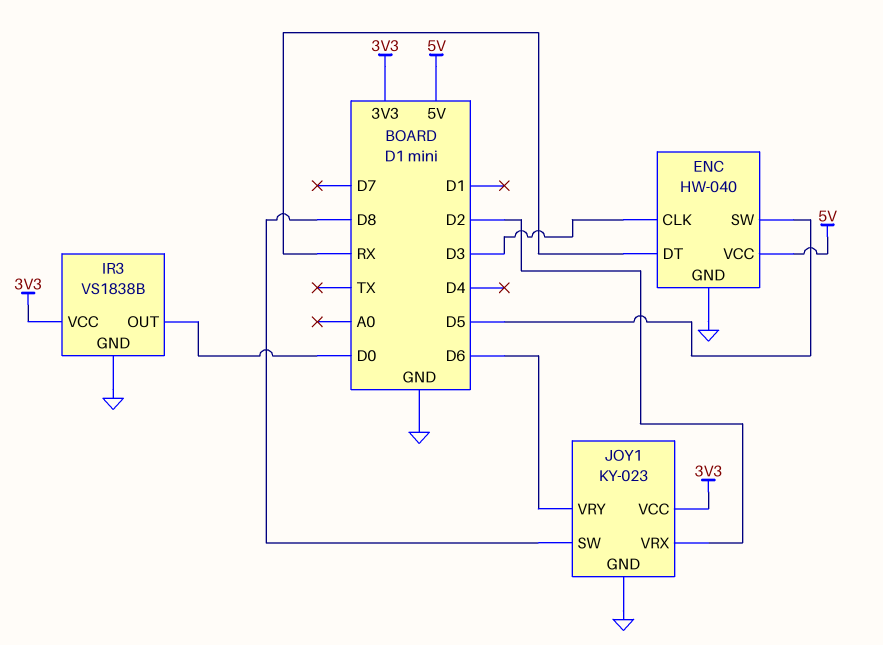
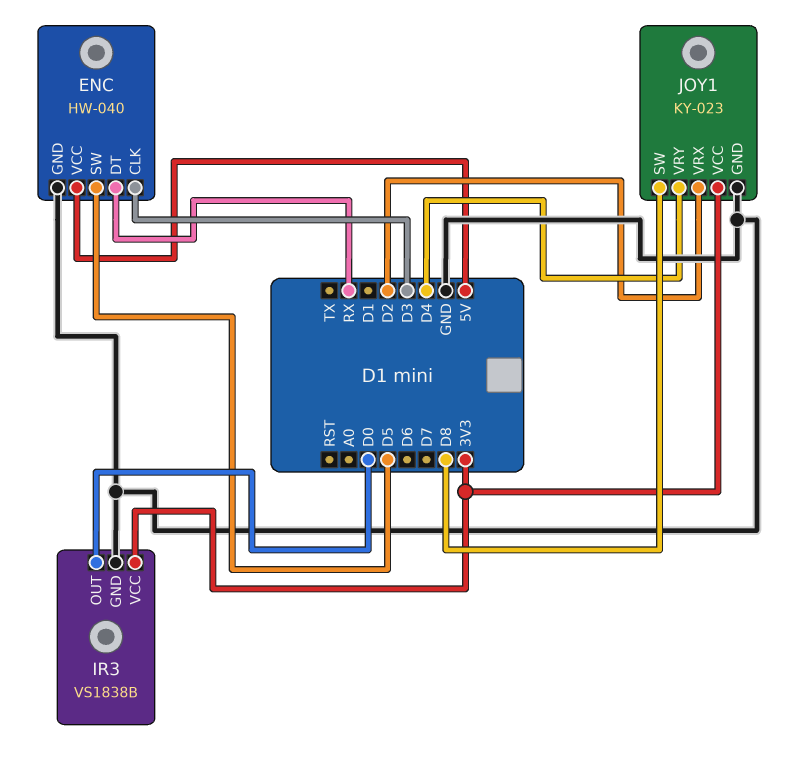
JOY1 pin VRY: D6 -> D4

